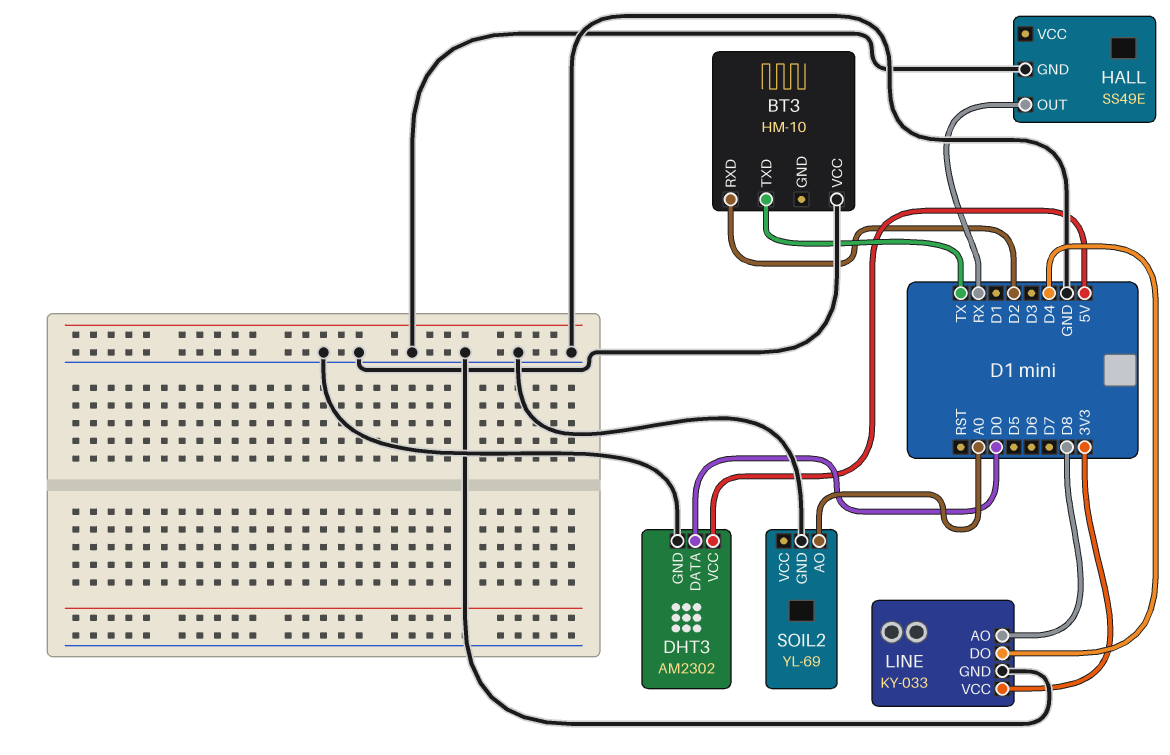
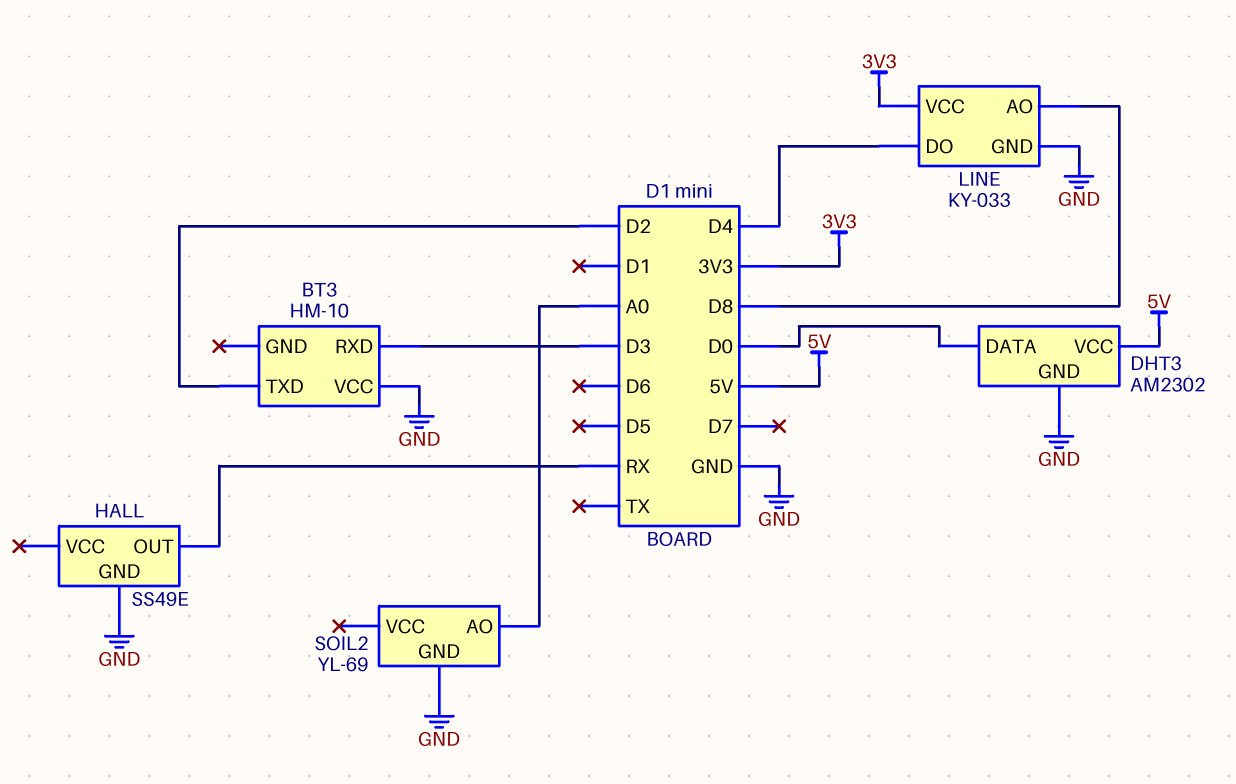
BT3 pin RXD: D2 -> D3
BT3 pin TXD: TX -> D2

